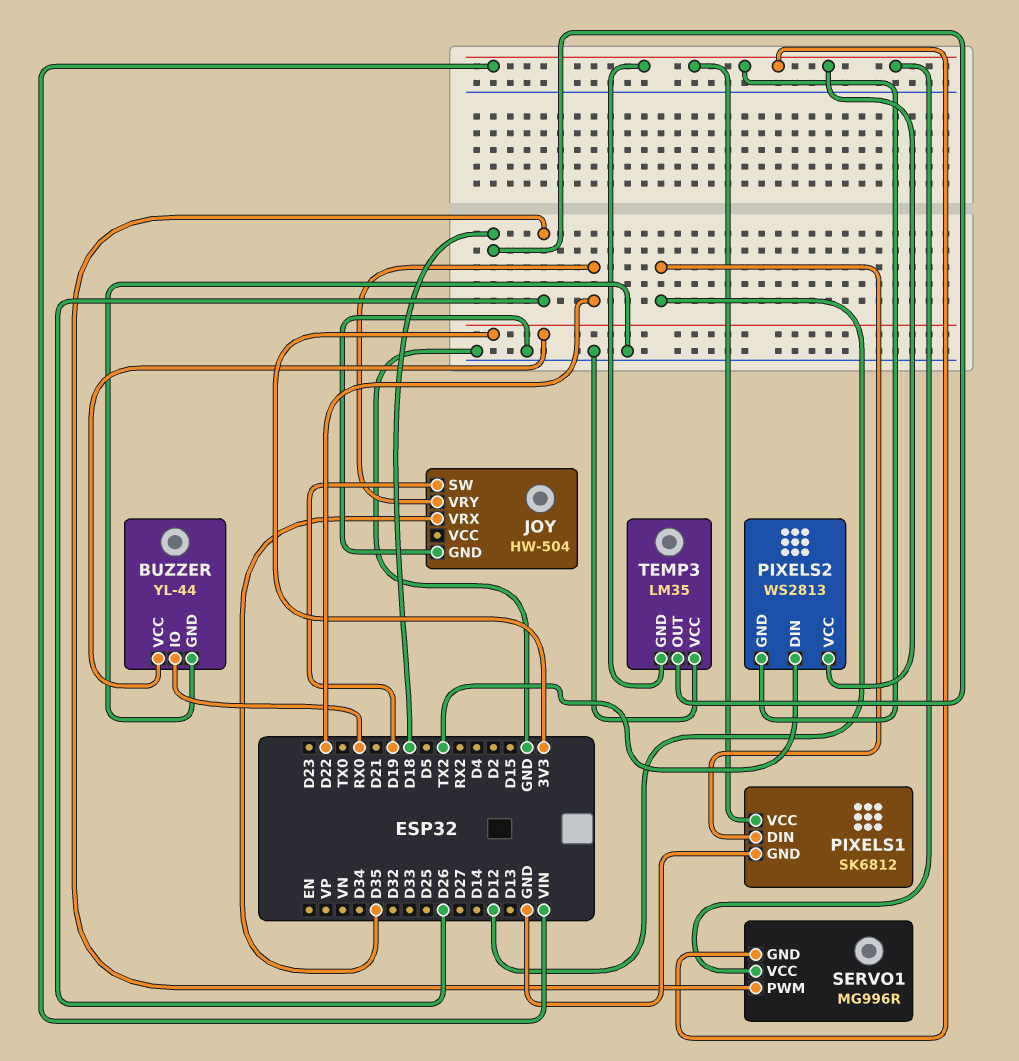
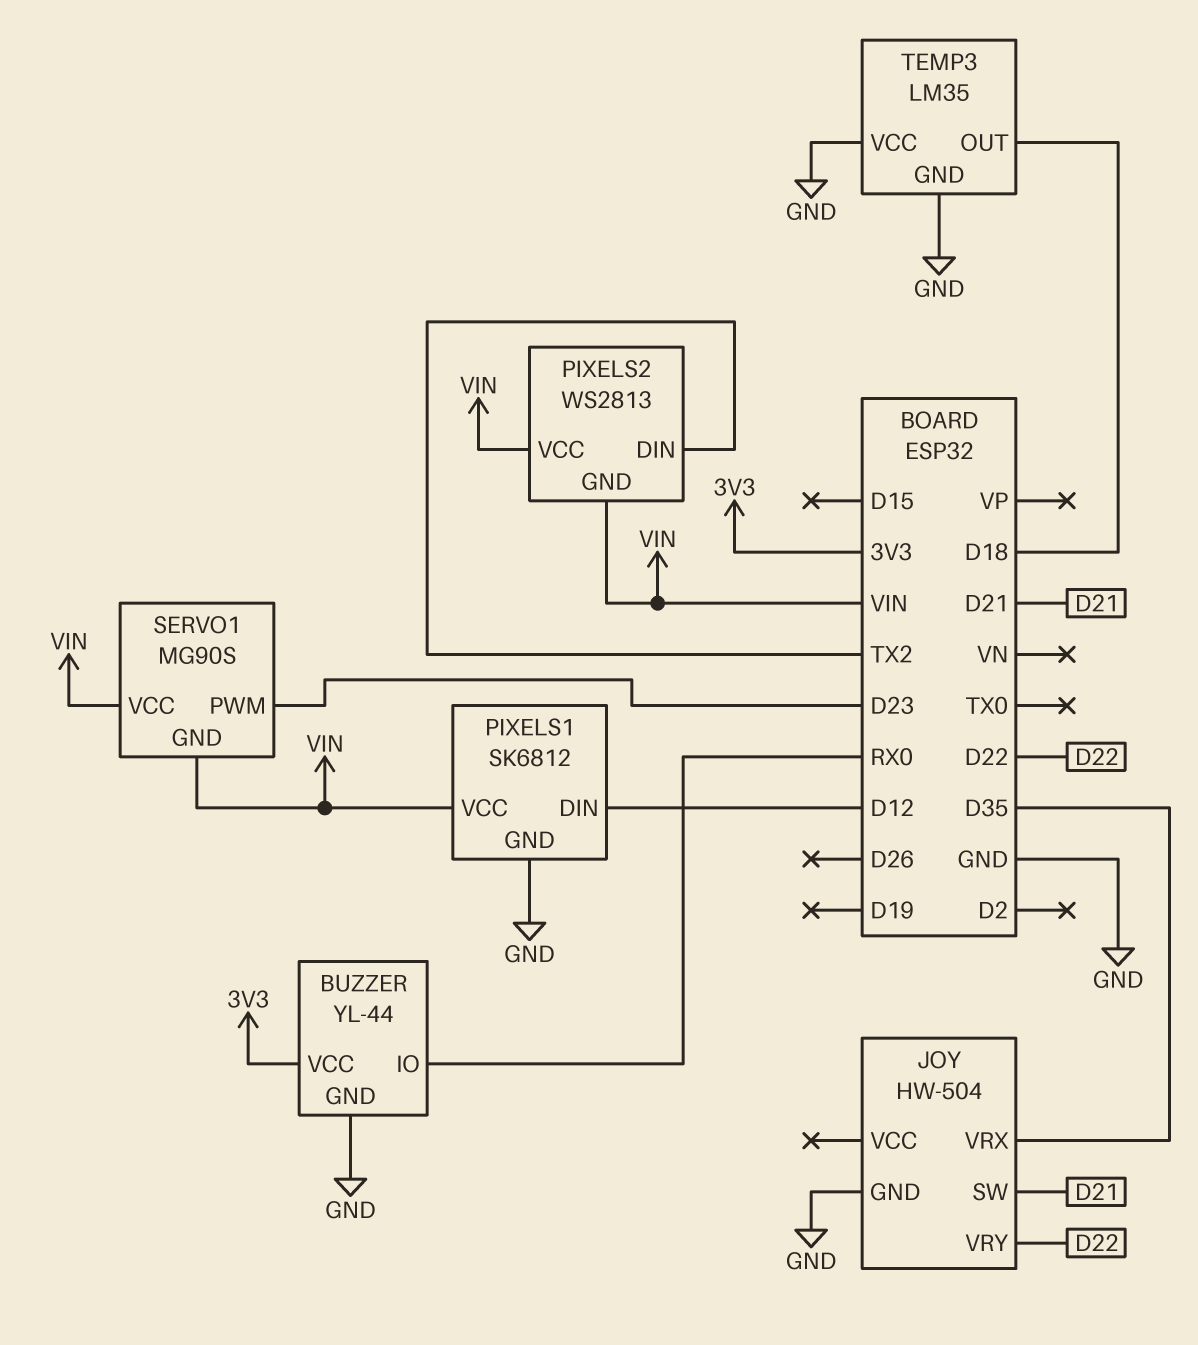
JOY pin SW: D19 -> D21
SERVO1: MG996R -> MG90S
SERVO1 pin PWM: D26 -> D23
TEMP3 pin GND: VIN -> GND

